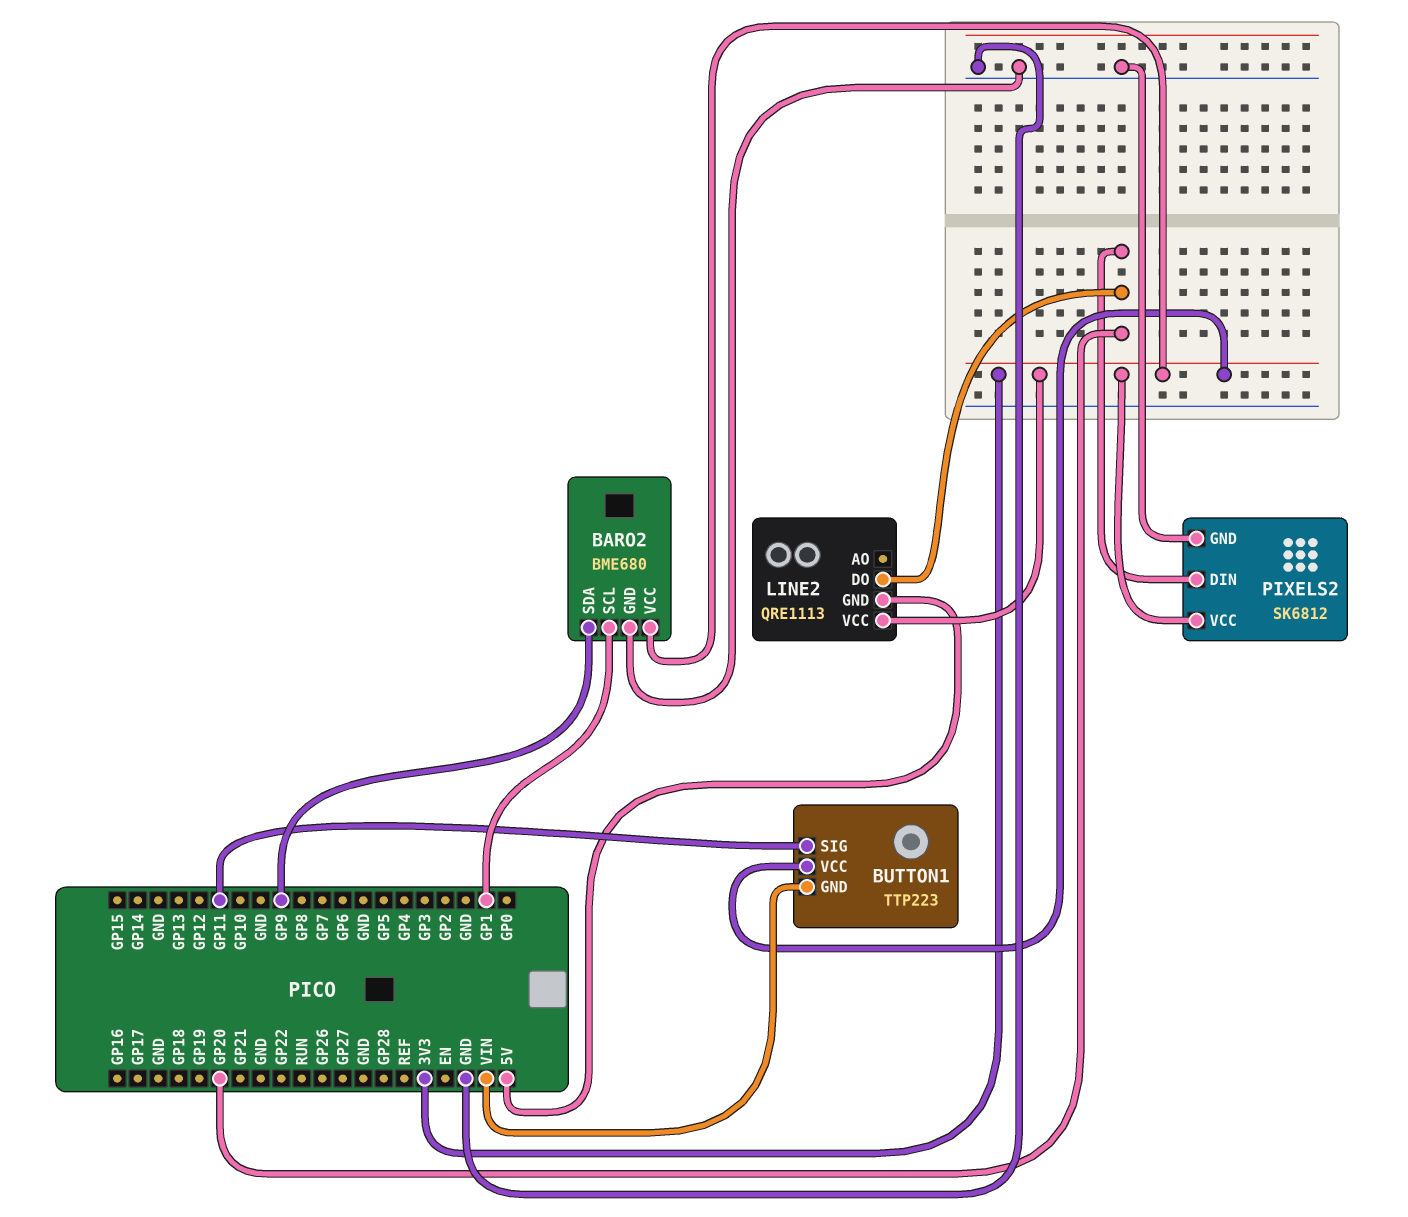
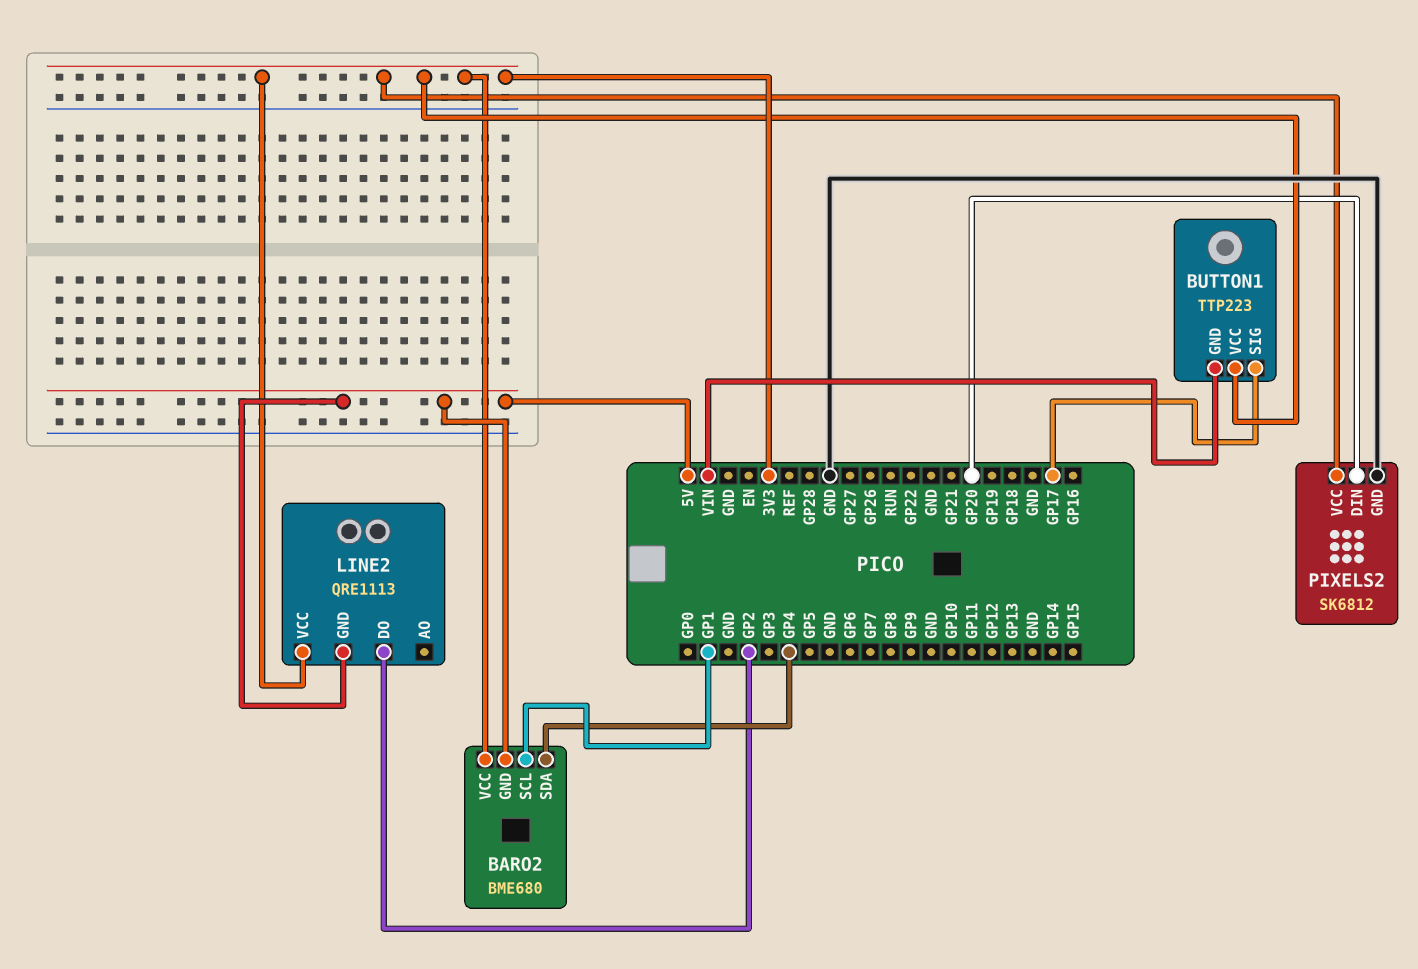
BARO2 pin GND: GND -> 5V
BARO2 pin SDA: GP9 -> GP4
BUTTON1 pin SIG: GP11 -> GP17
LINE2 pin DO: GP20 -> GP2

